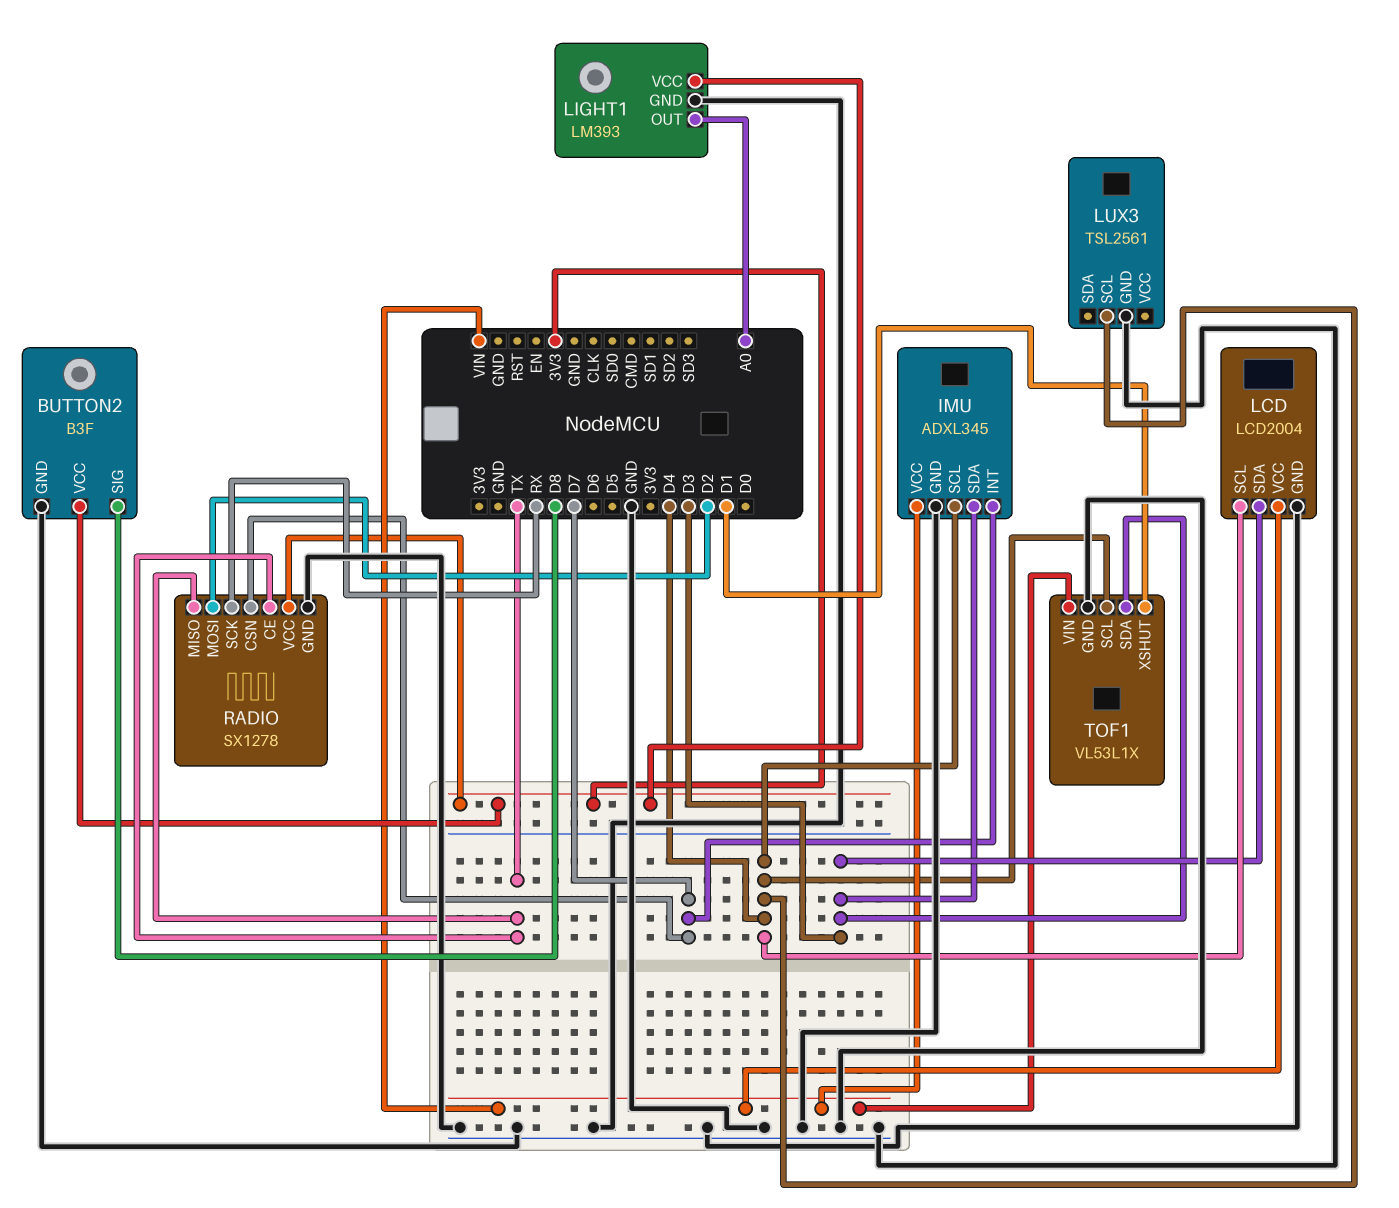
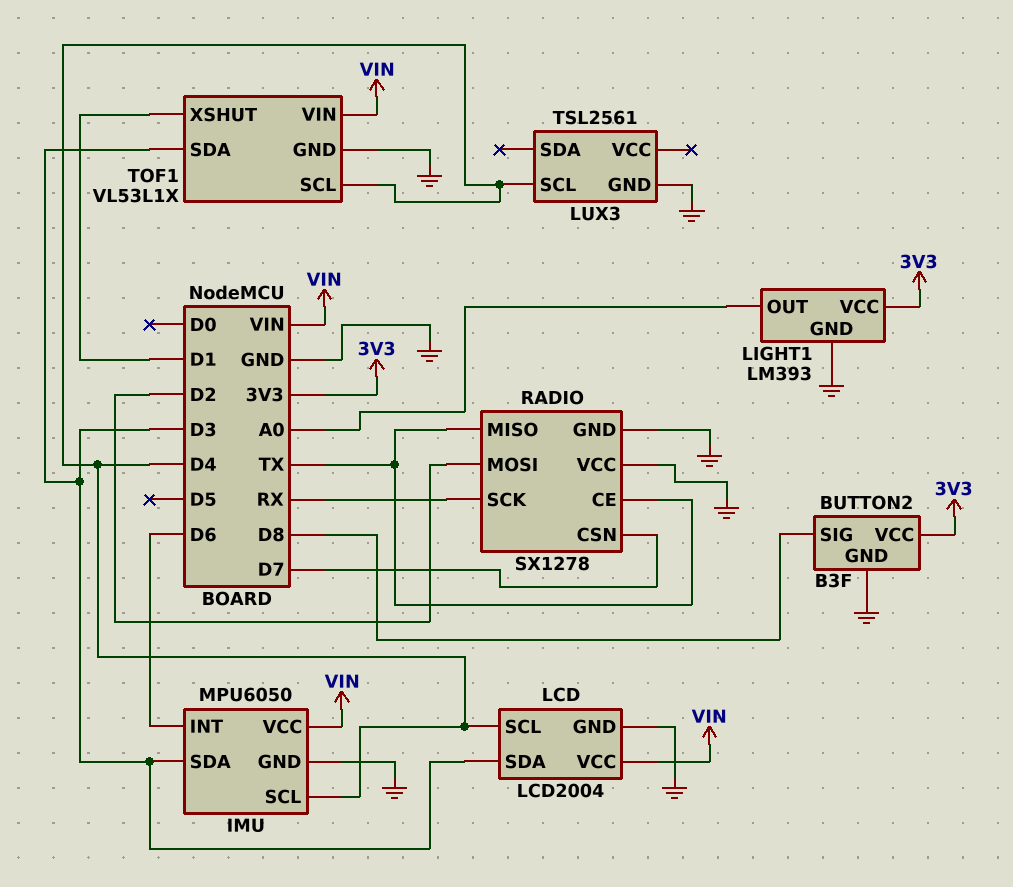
IMU: ADXL345 -> MPU6050
IMU pin INT: D7 -> D6
RADIO pin VCC: 3V3 -> GND

